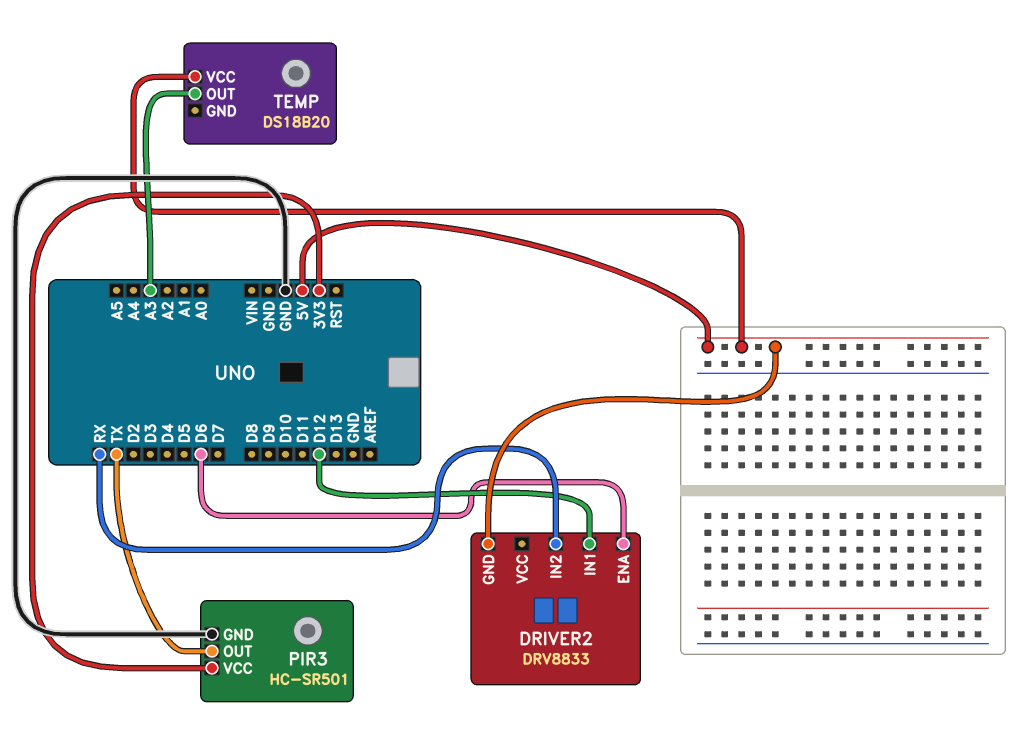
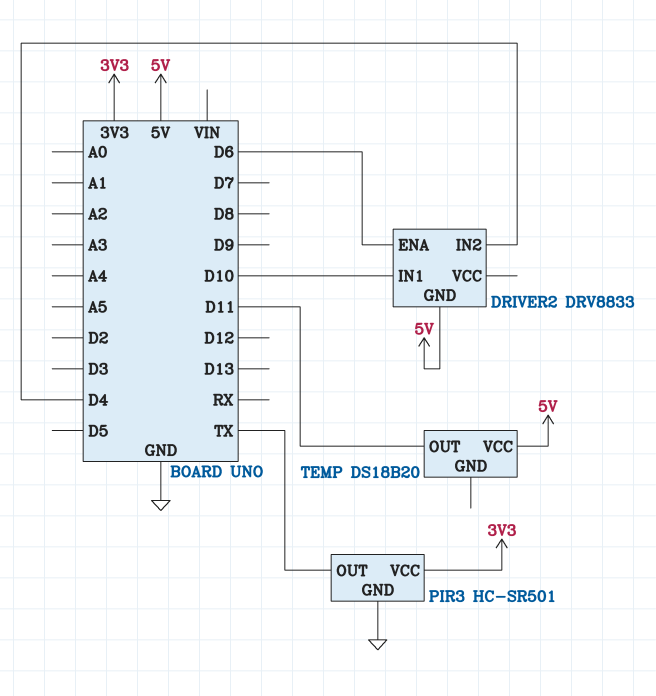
DRIVER2 pin IN1: D12 -> D10
DRIVER2 pin IN2: RX -> D4
TEMP pin OUT: A3 -> D11

